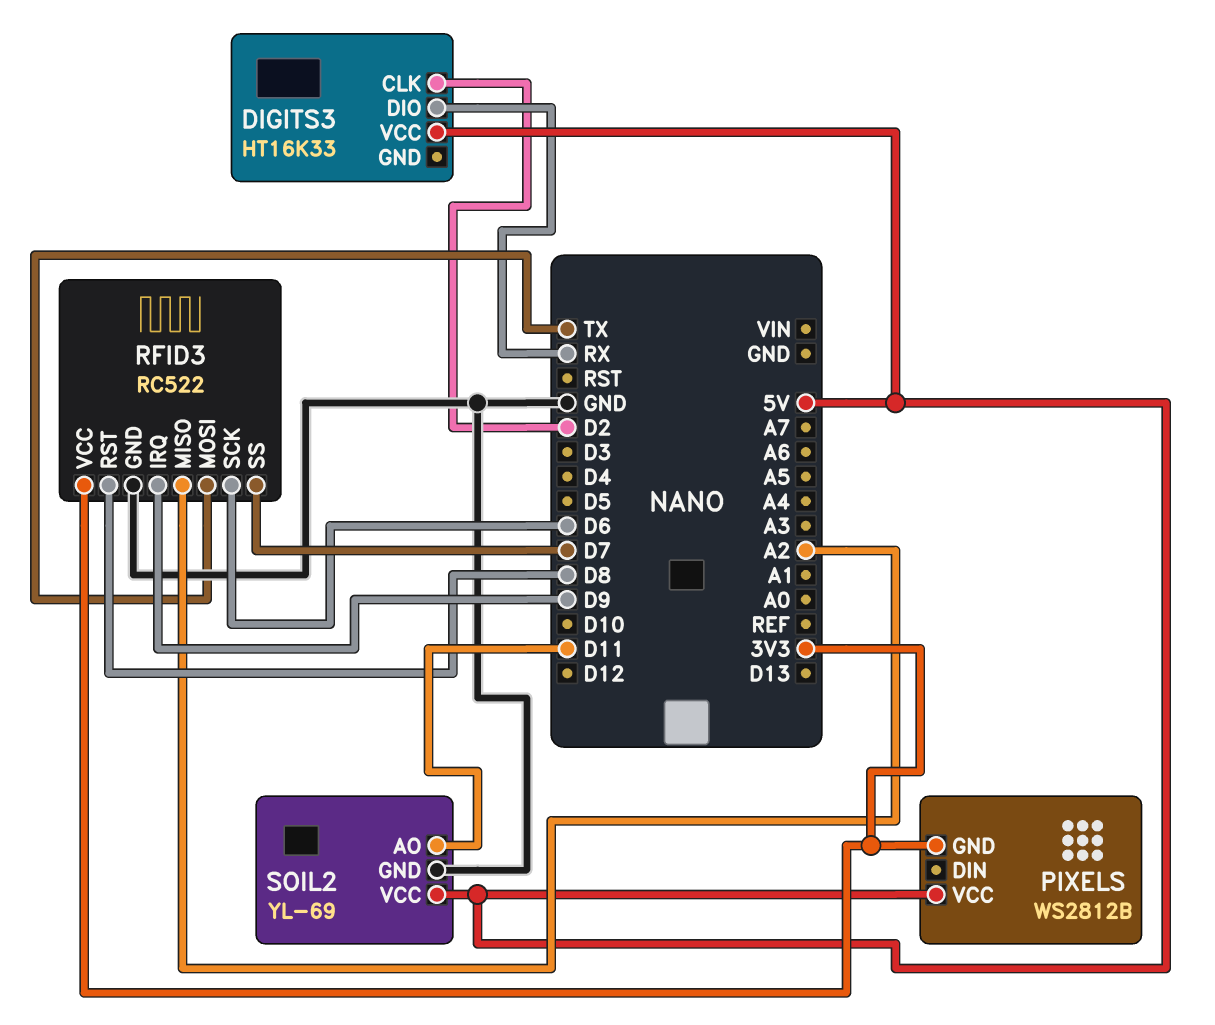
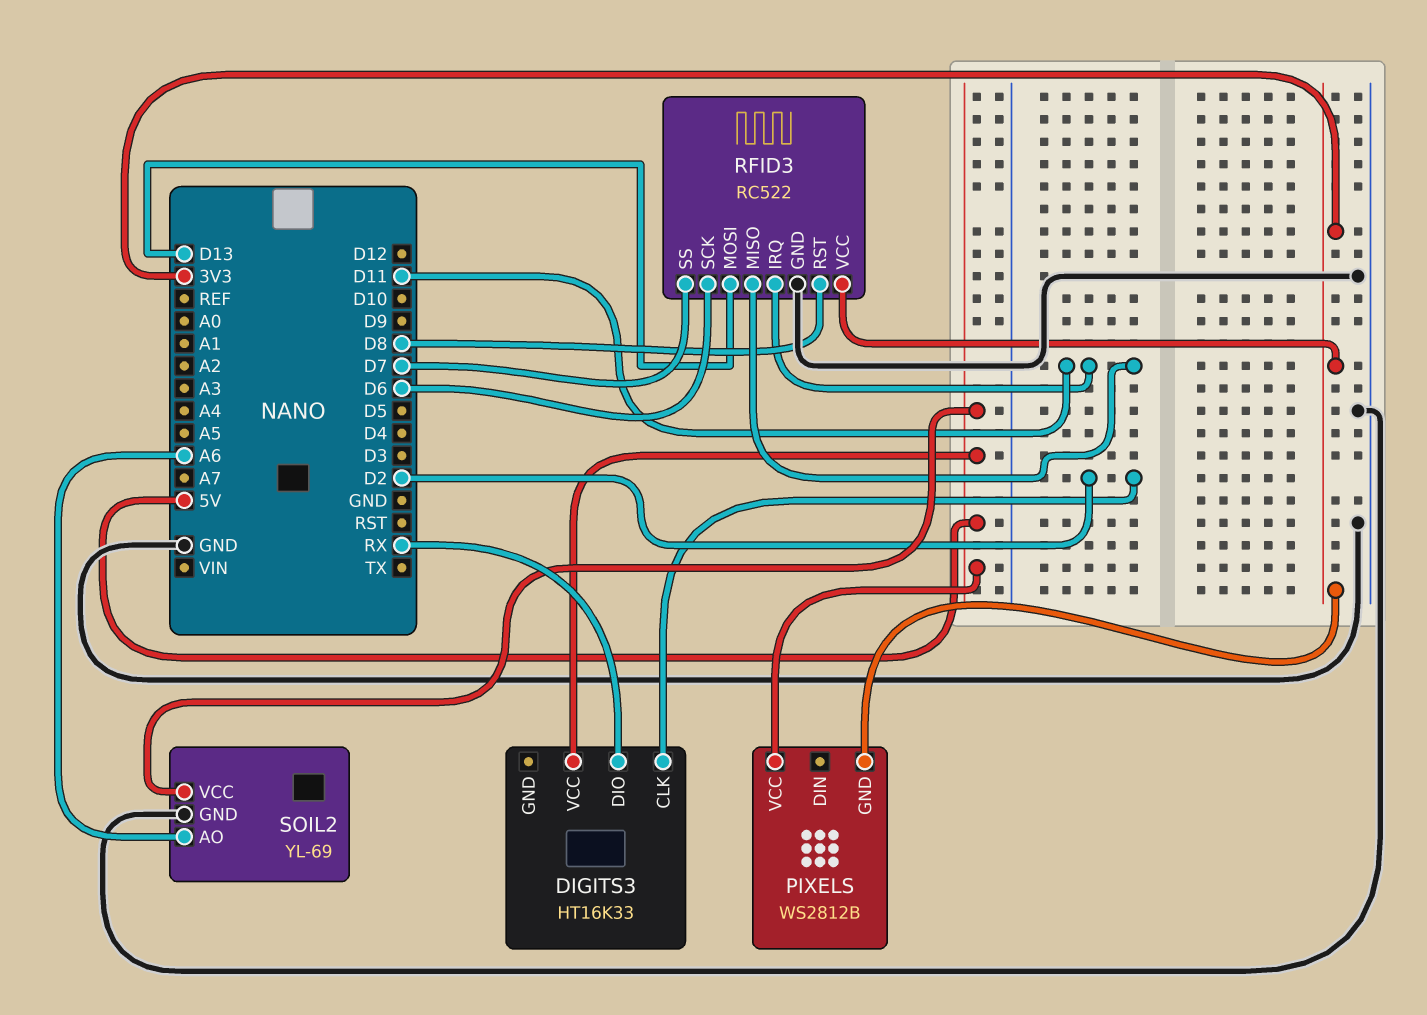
RFID3 pin IRQ: D9 -> D11
RFID3 pin MISO: A2 -> D11
RFID3 pin MOSI: TX -> D13
SOIL2 pin AO: D11 -> A6

